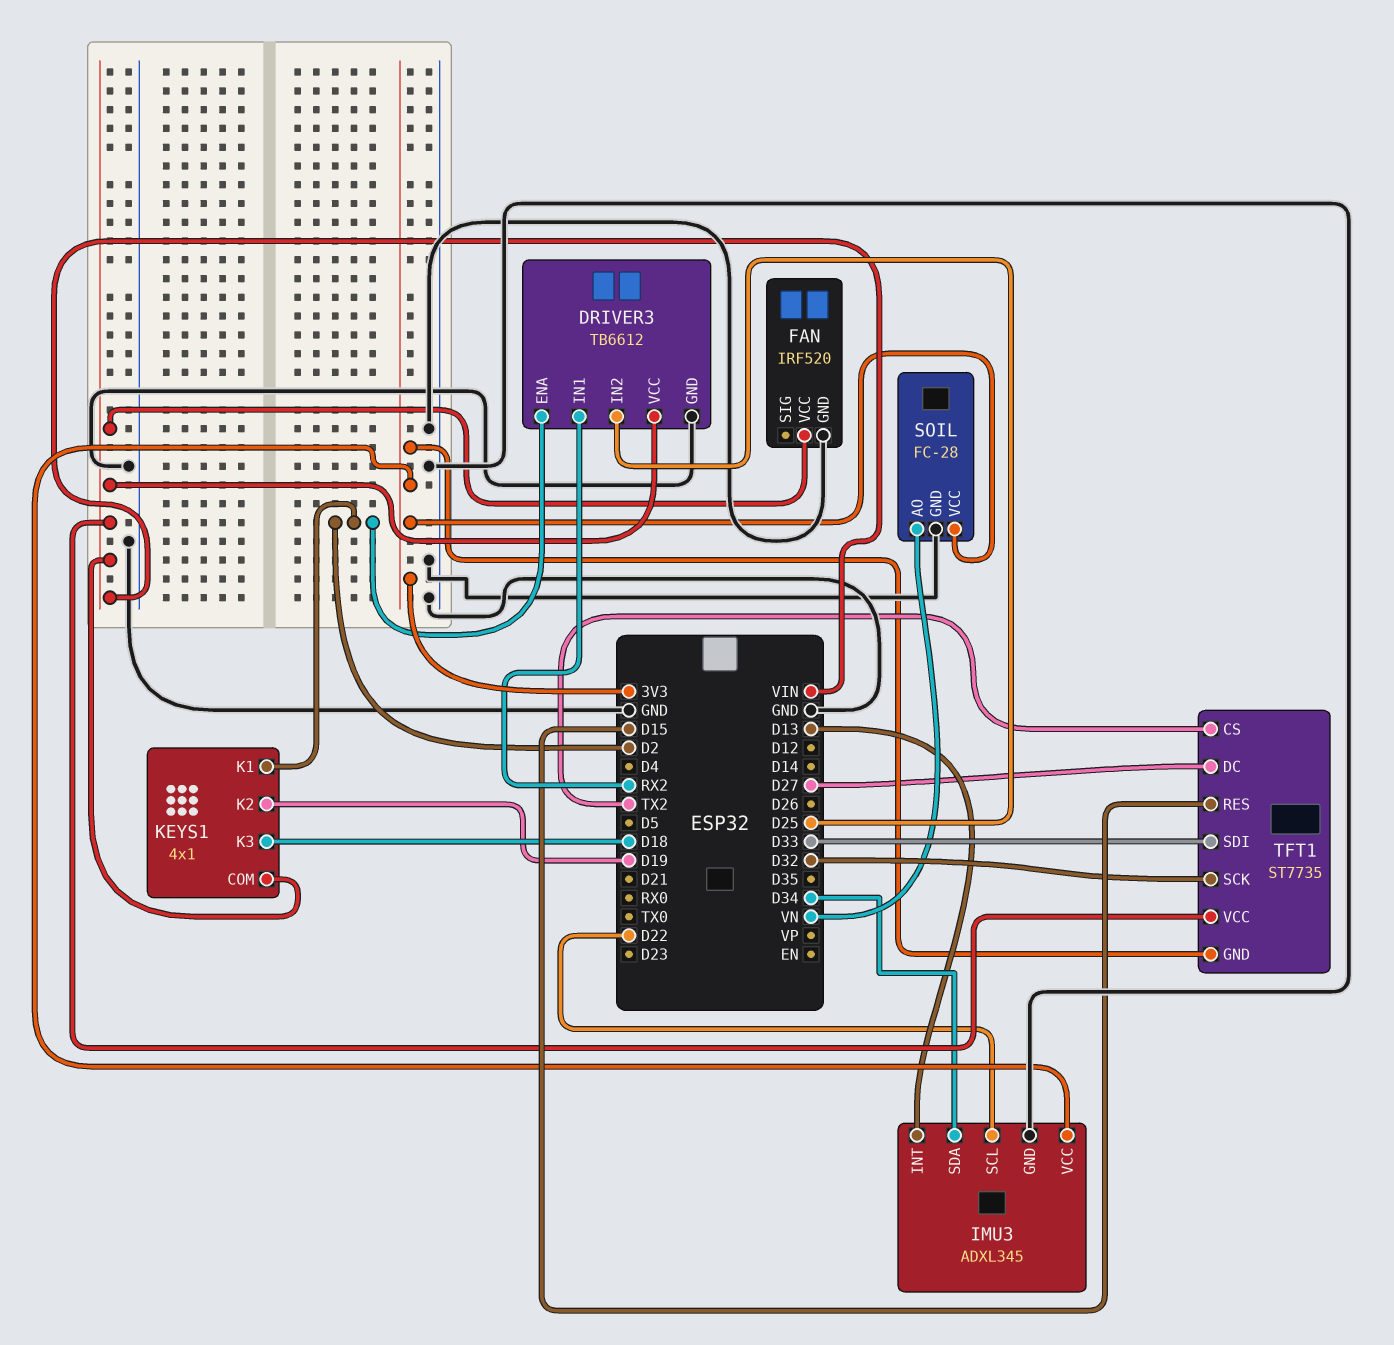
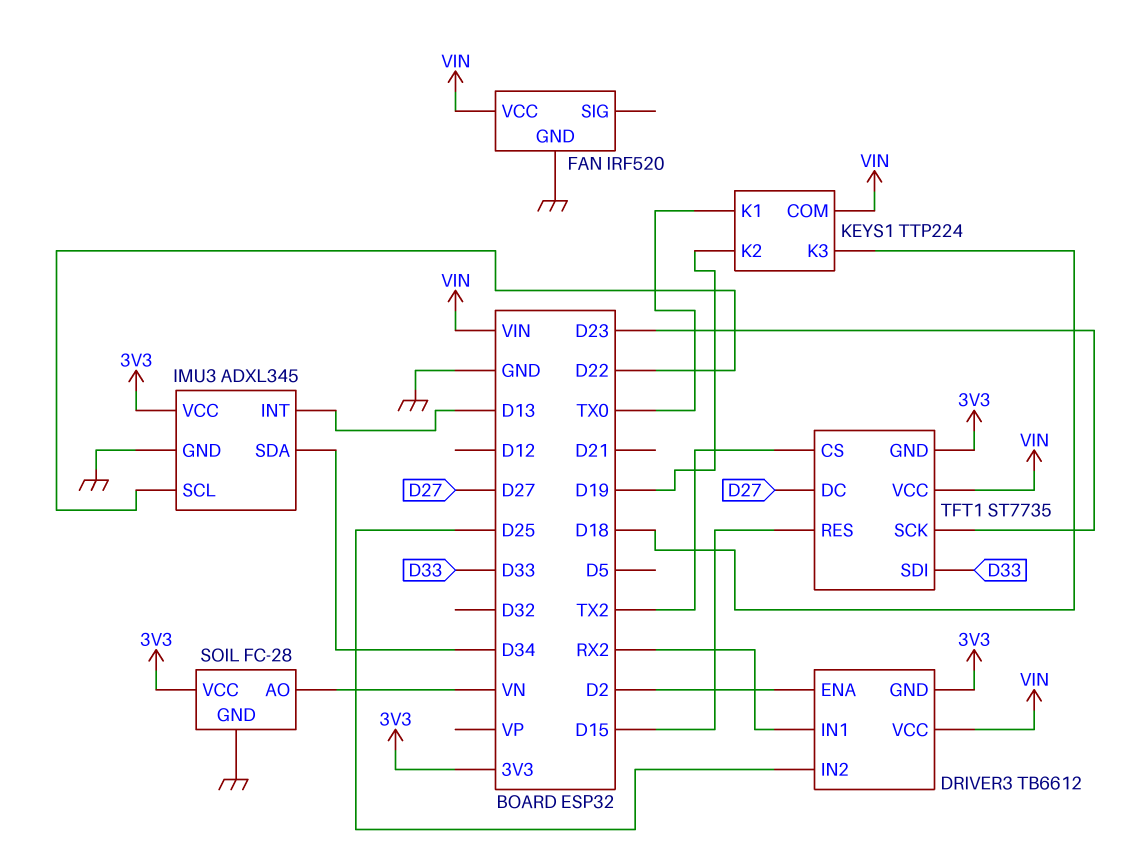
DRIVER3 pin GND: GND -> 3V3
KEYS1: 4x1 -> TTP224
KEYS1 pin K1: D2 -> TX0
TFT1 pin SCK: D32 -> D23

